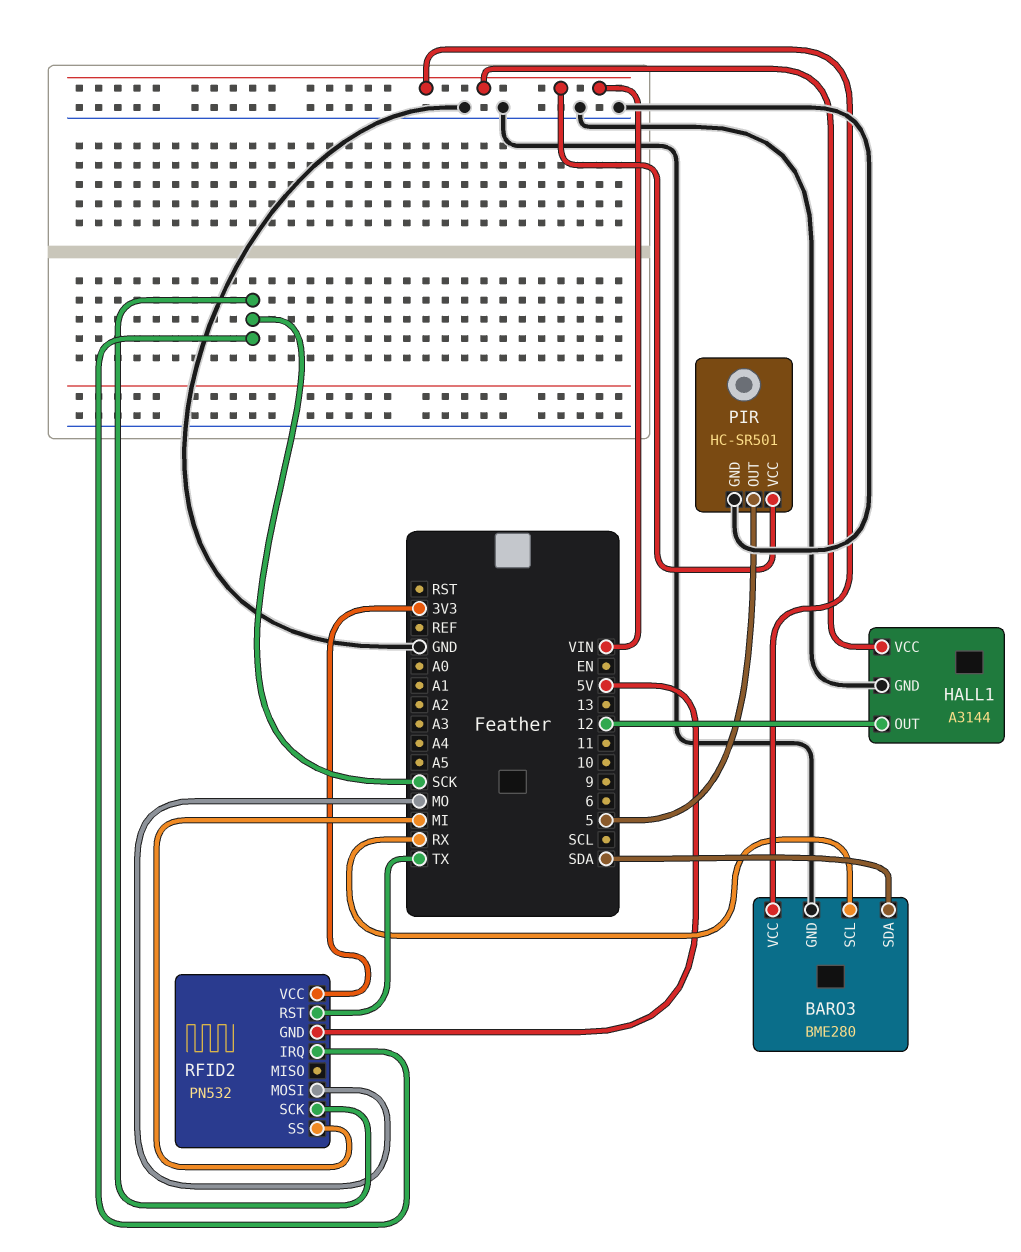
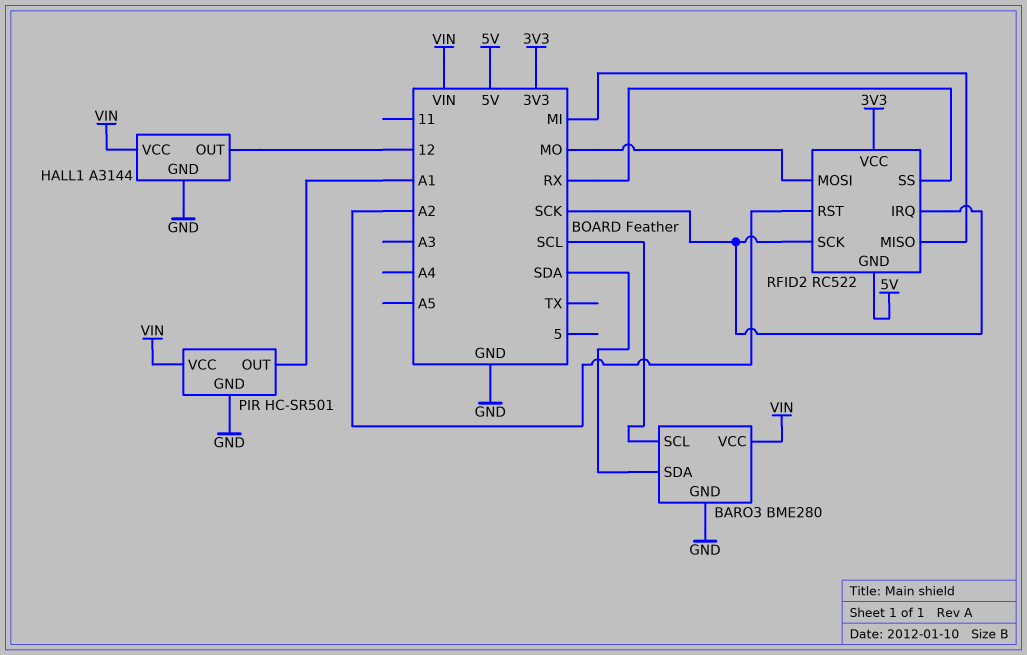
BARO3 pin SCL: RX -> SCL
PIR pin OUT: 5 -> A1
RFID2: PN532 -> RC522
RFID2 pin MISO: none -> MI
RFID2 pin RST: TX -> A2
RFID2 pin SS: MI -> RX

